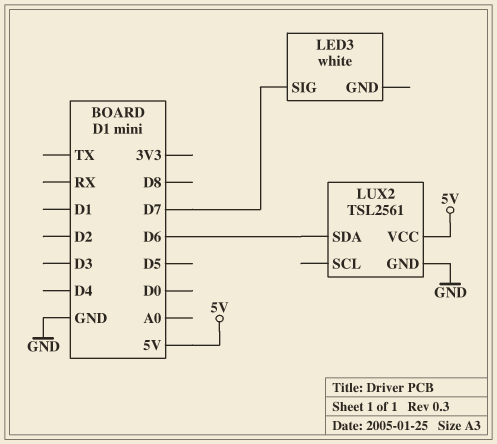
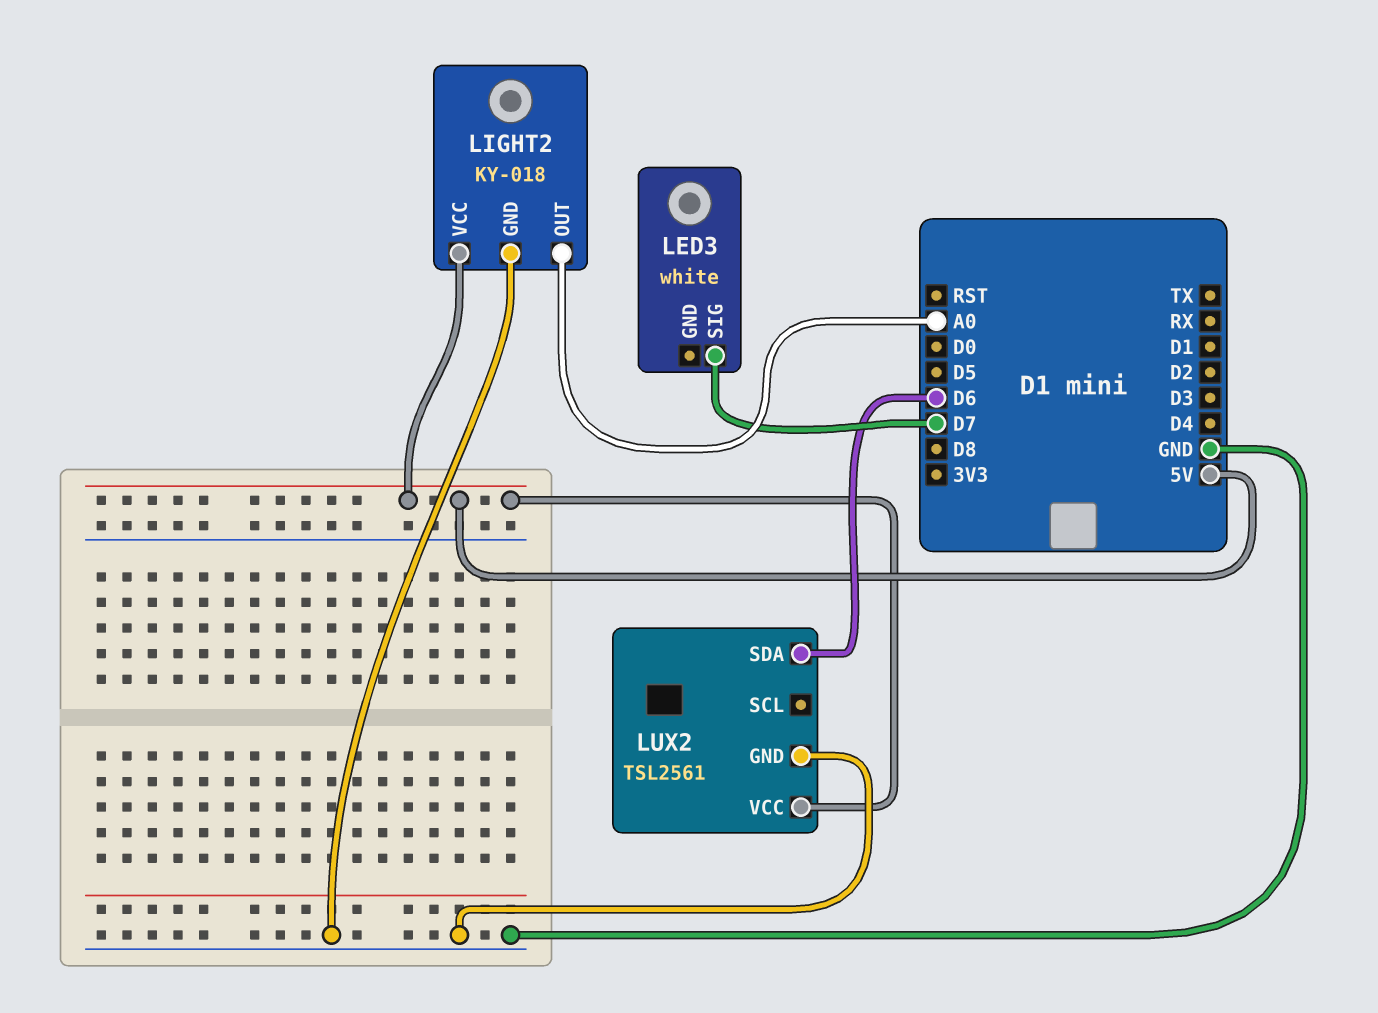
LIGHT2: none -> KY-018
LIGHT2 pin GND: none -> GND
LIGHT2 pin OUT: none -> A0
LIGHT2 pin VCC: none -> 5V

